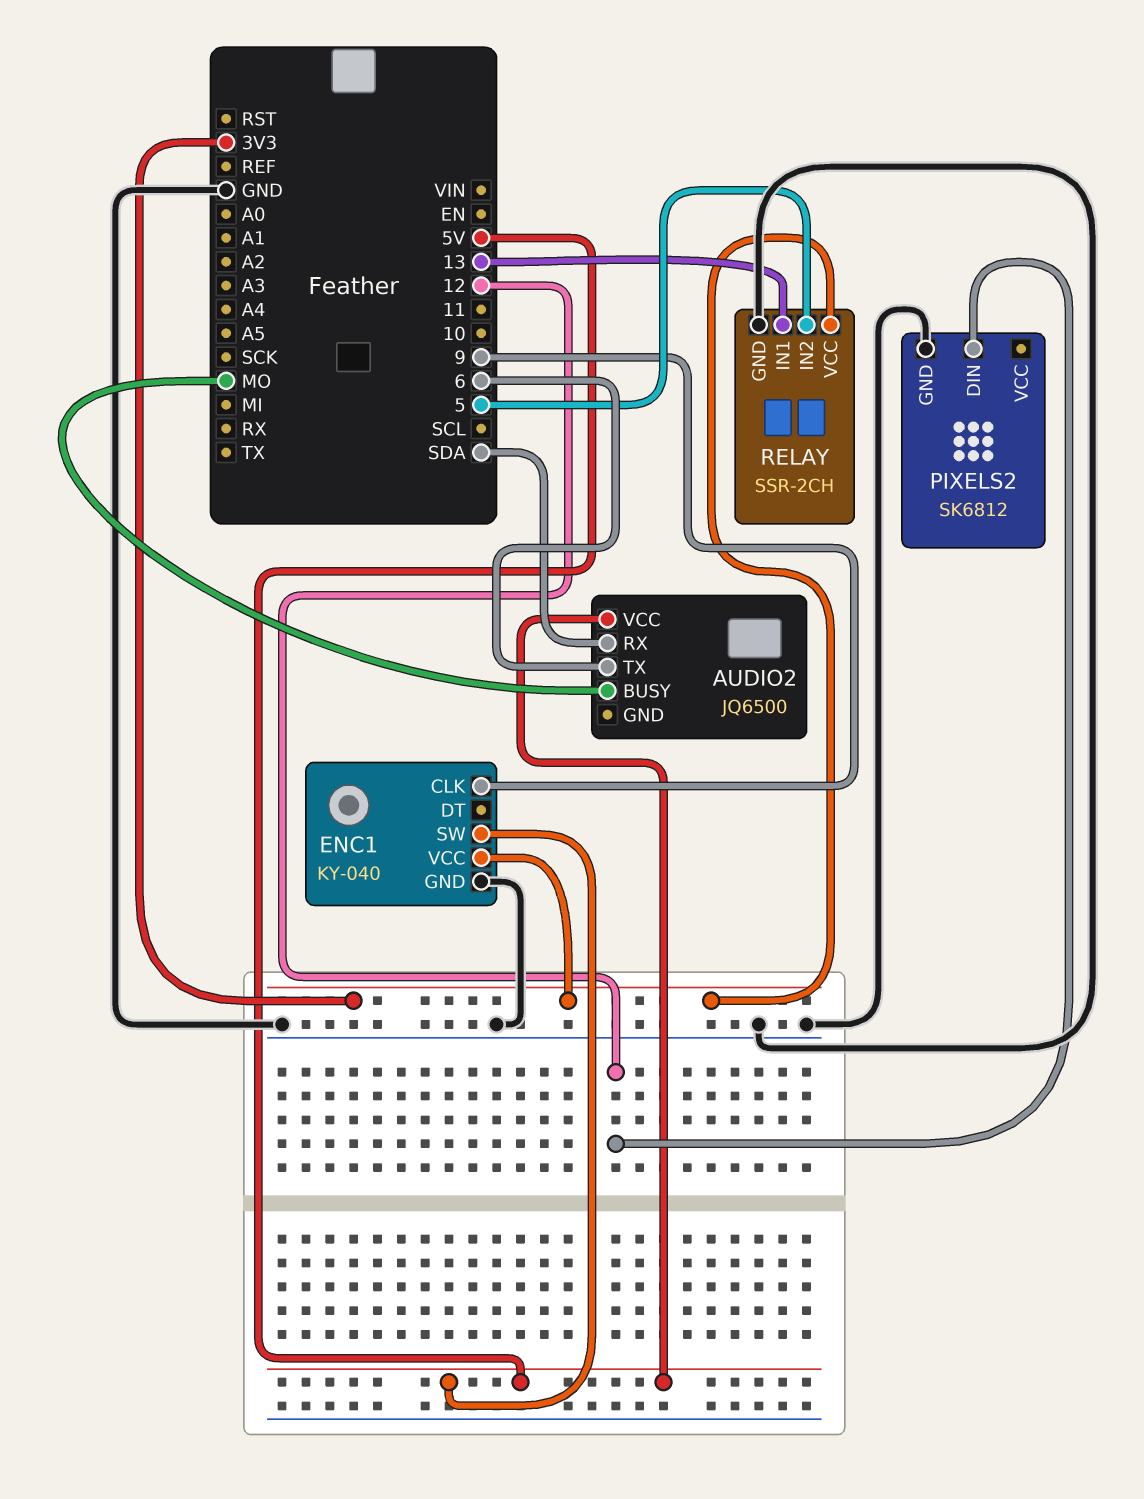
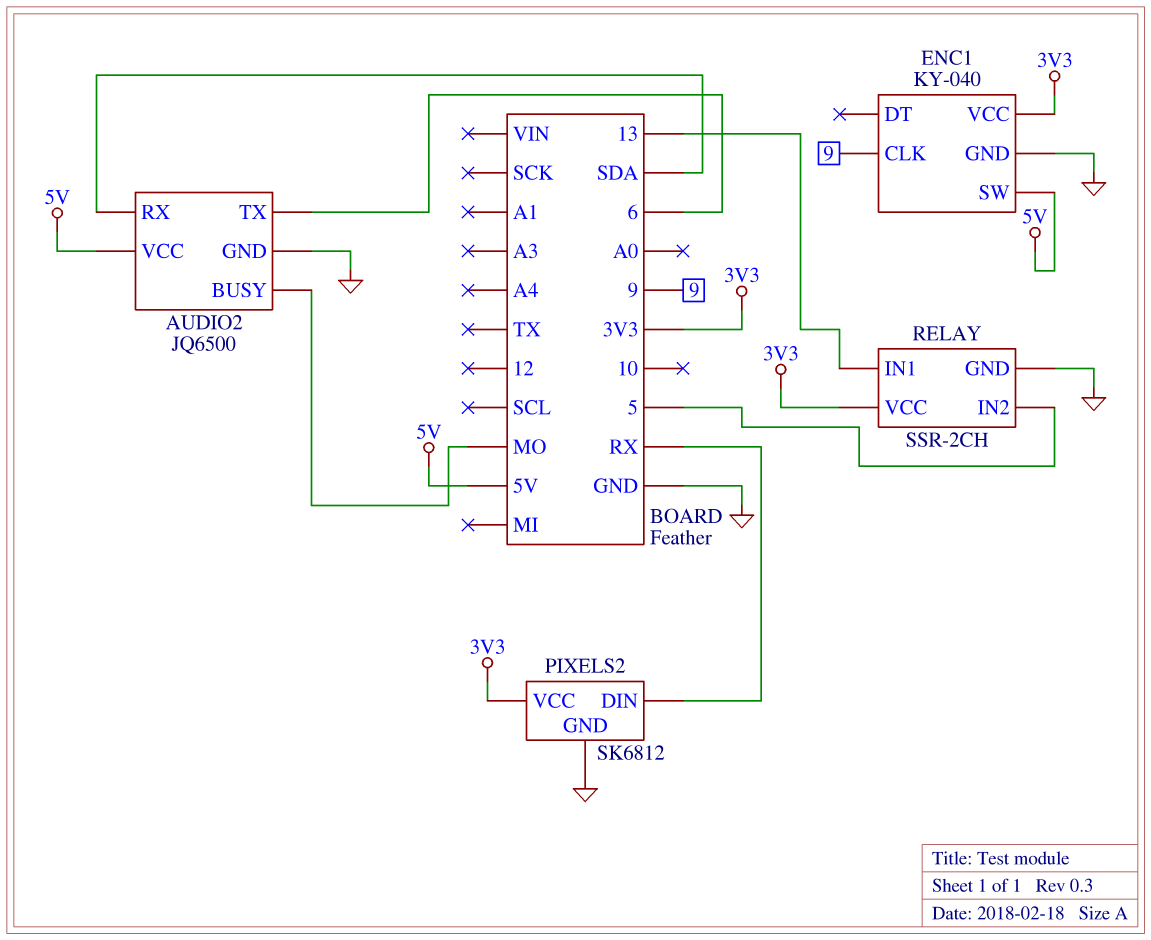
AUDIO2 pin GND: none -> GND
PIXELS2 pin DIN: 12 -> RX
PIXELS2 pin VCC: none -> 3V3

